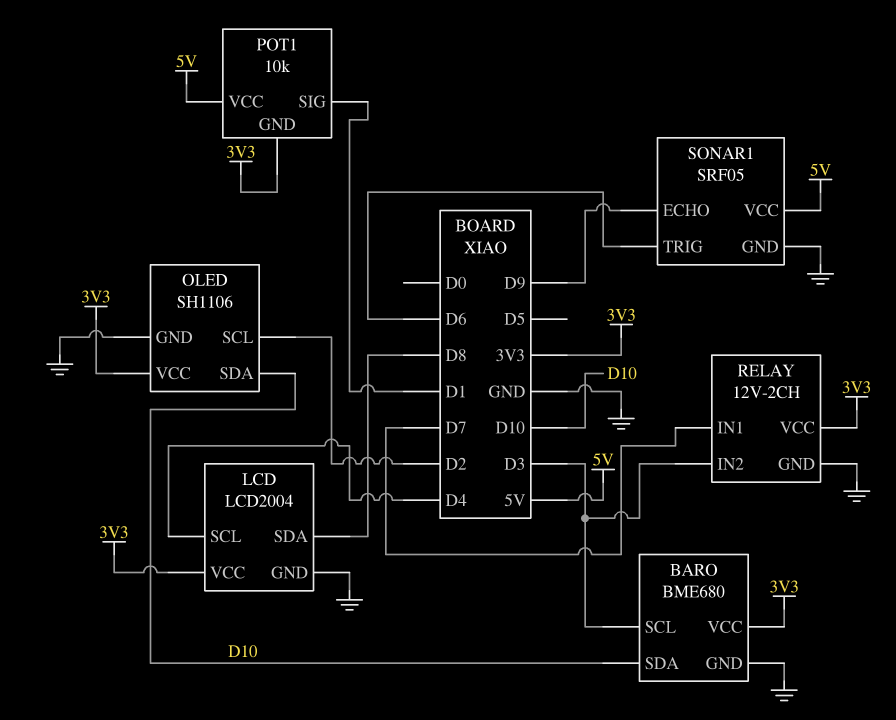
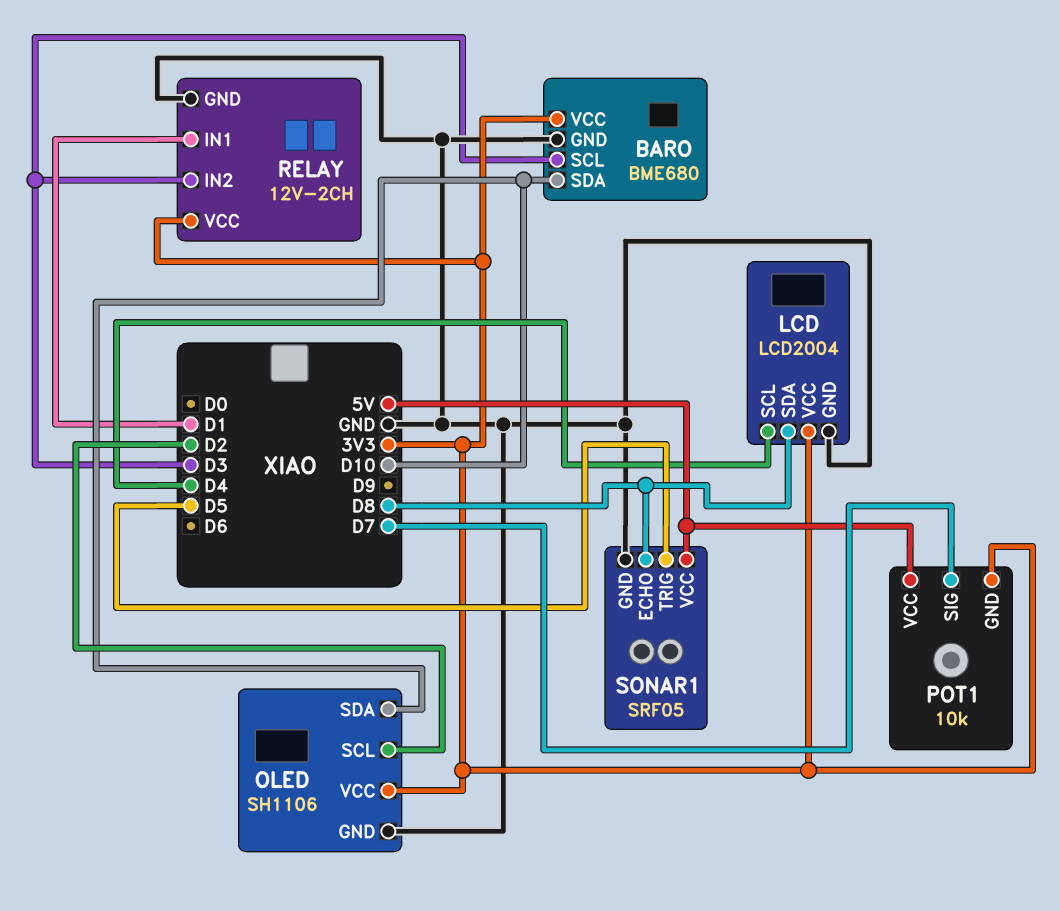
POT1 pin SIG: D1 -> D7
RELAY pin IN1: D7 -> D1
SONAR1 pin ECHO: D9 -> D8
SONAR1 pin TRIG: D6 -> D5

